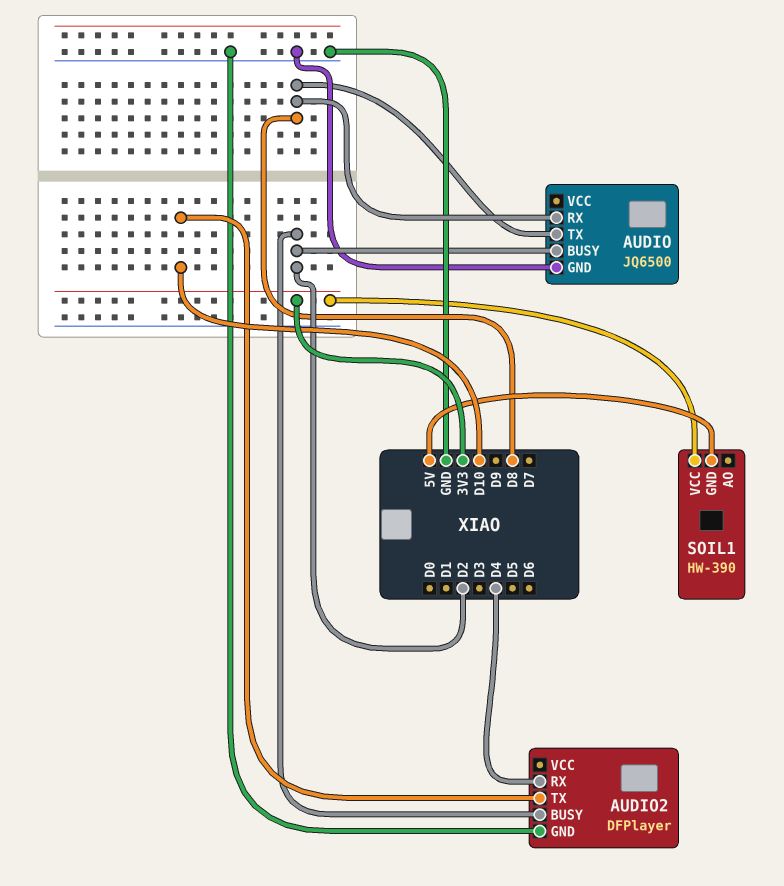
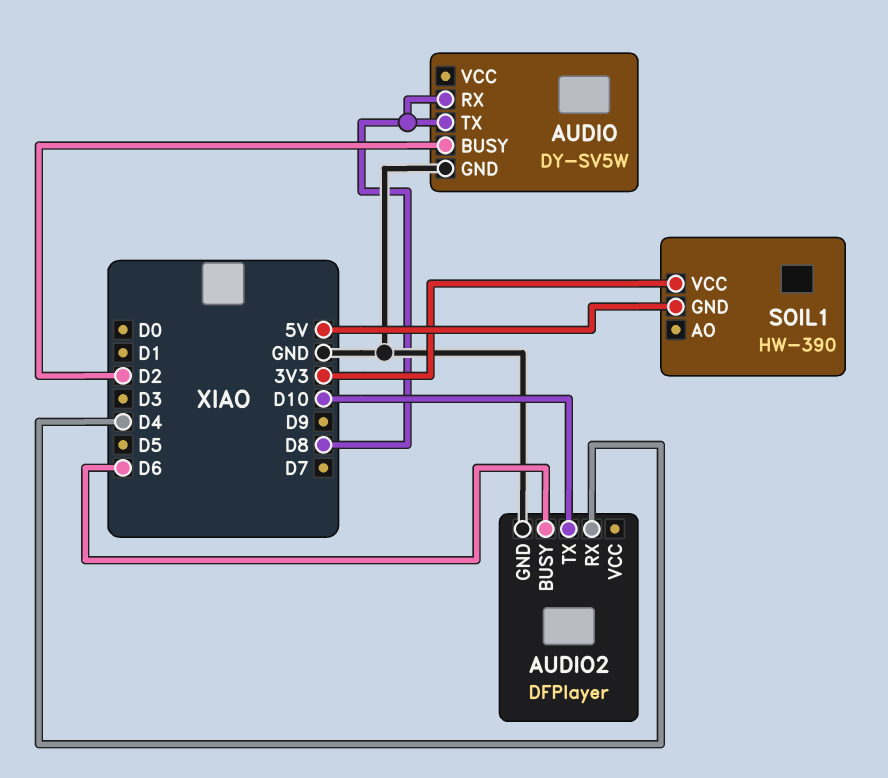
AUDIO: JQ6500 -> DY-SV5W
AUDIO2 pin BUSY: D2 -> D6

